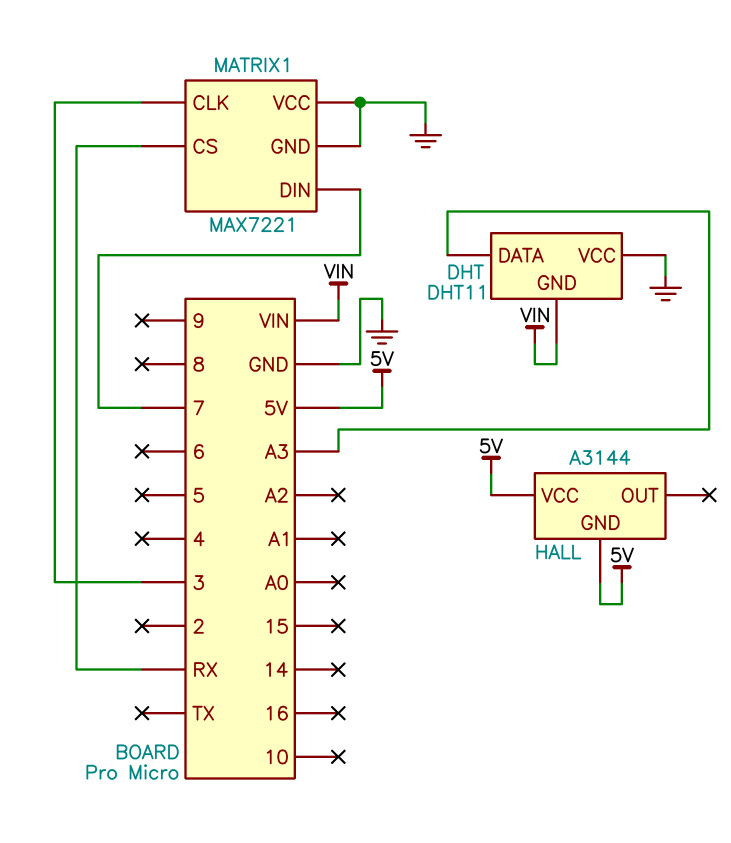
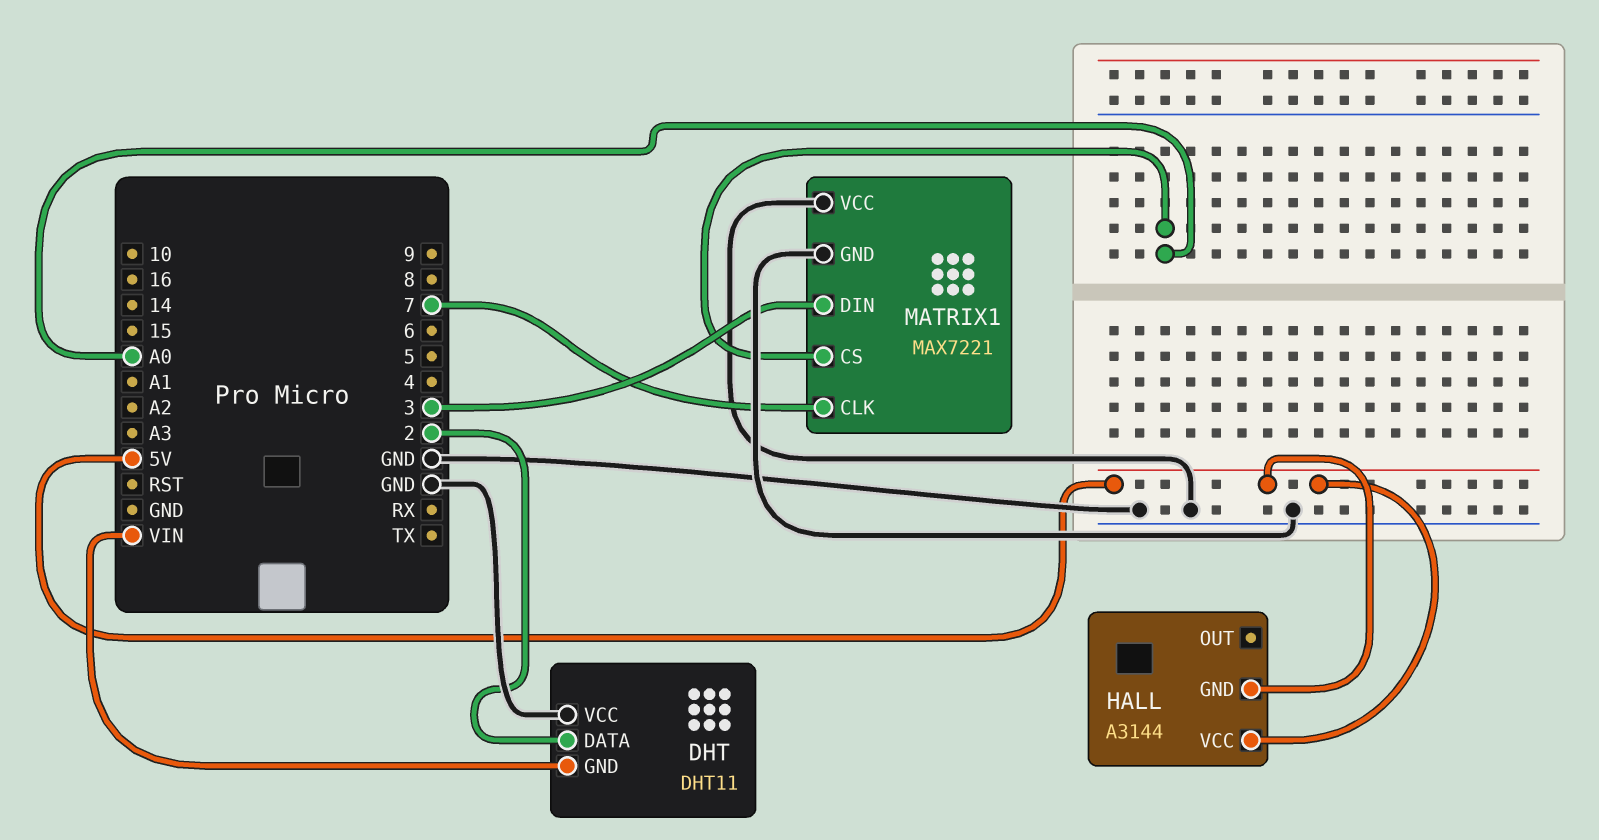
DHT pin DATA: A3 -> 2
MATRIX1 pin CLK: 3 -> 7
MATRIX1 pin CS: RX -> A0
MATRIX1 pin DIN: 7 -> 3

